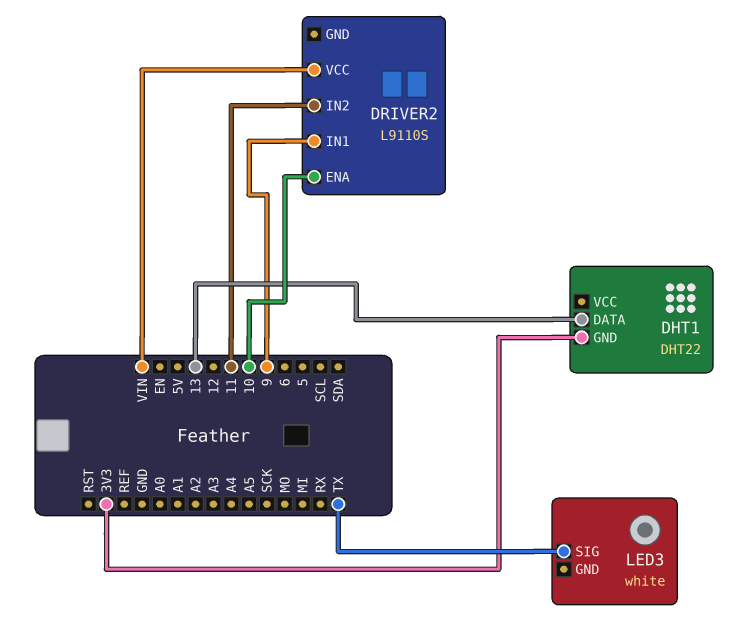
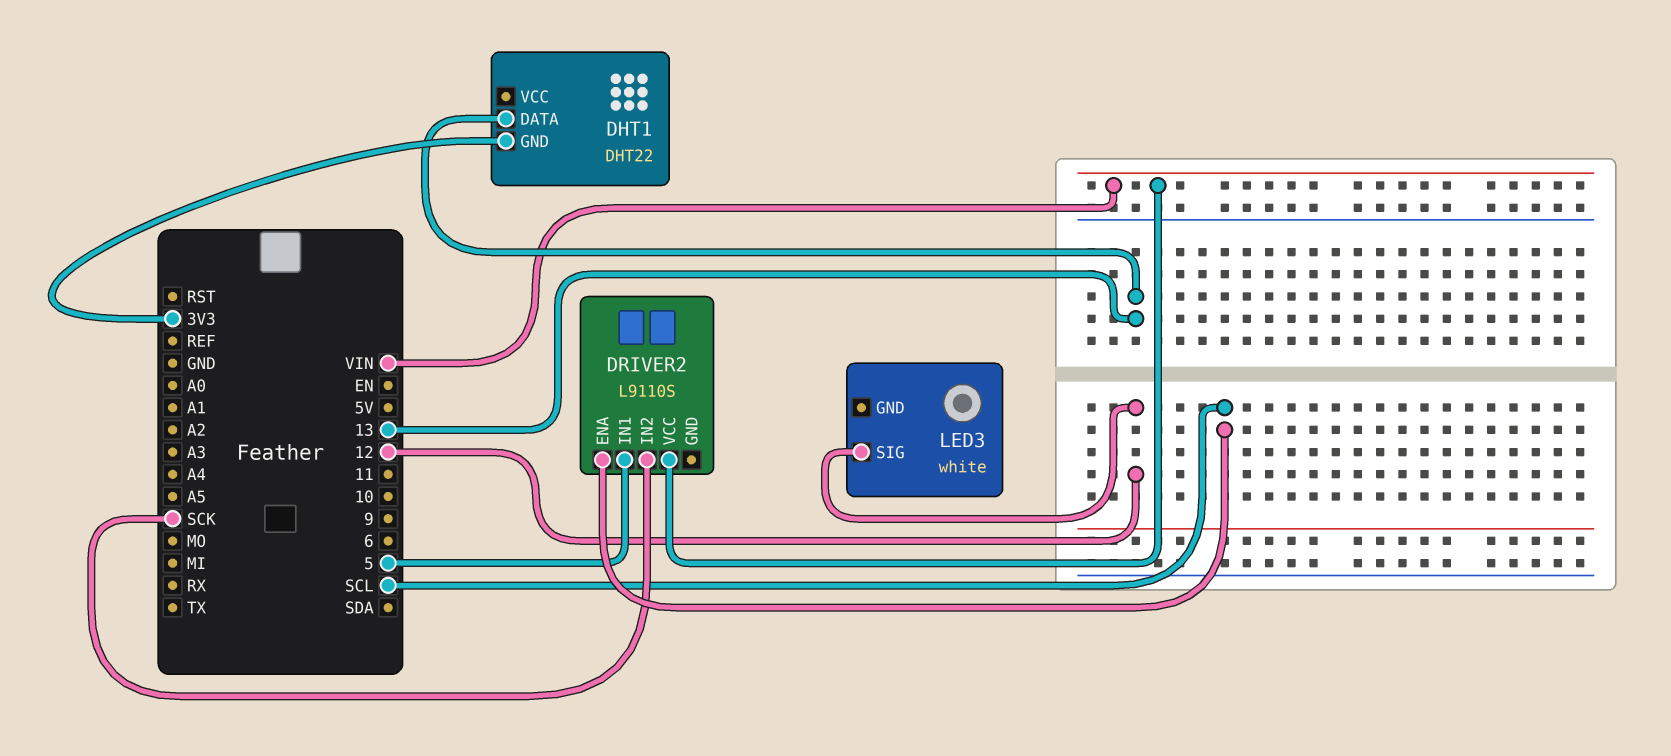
DRIVER2 pin ENA: 10 -> SCL
DRIVER2 pin IN1: 9 -> 5
DRIVER2 pin IN2: 11 -> SCK
LED3 pin SIG: TX -> 12

